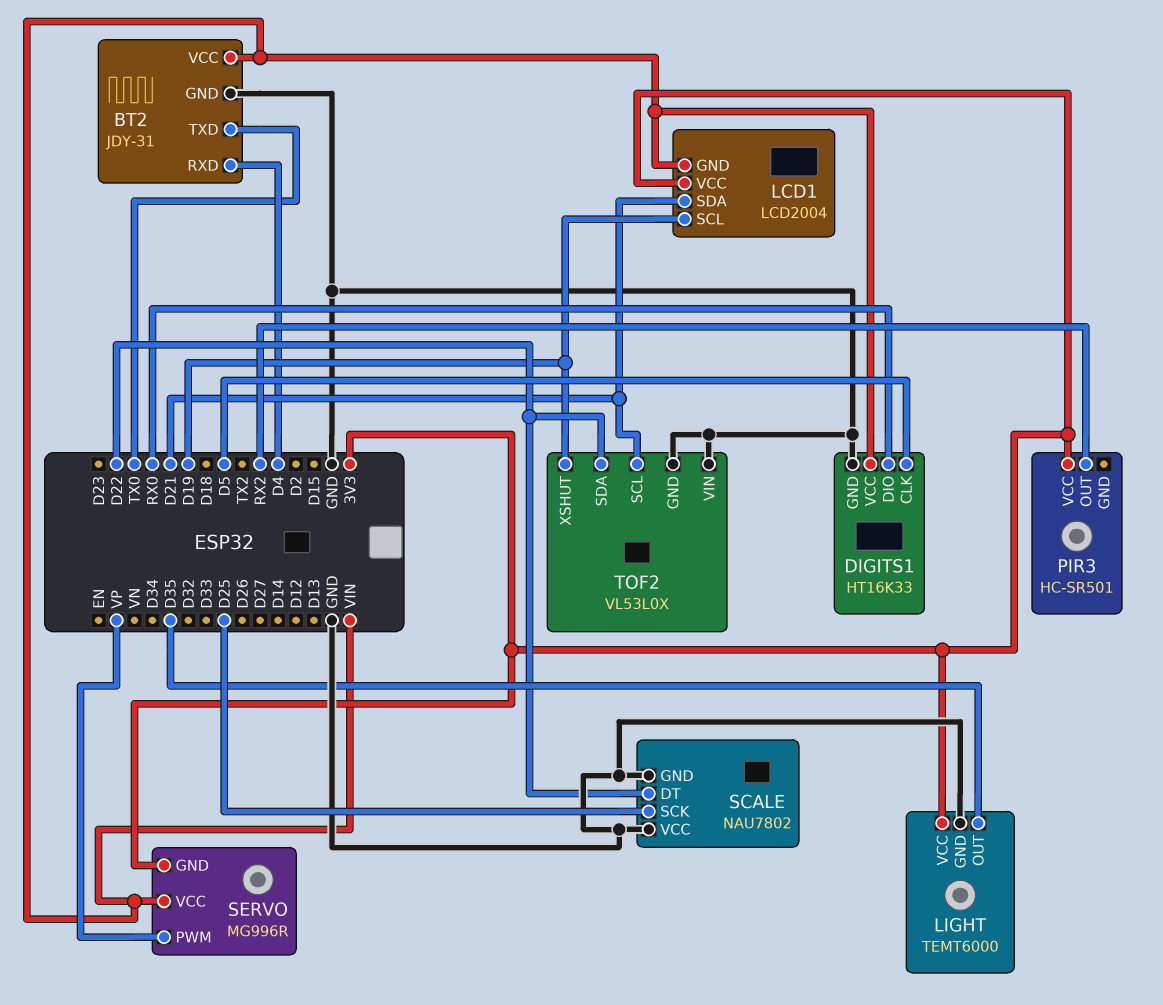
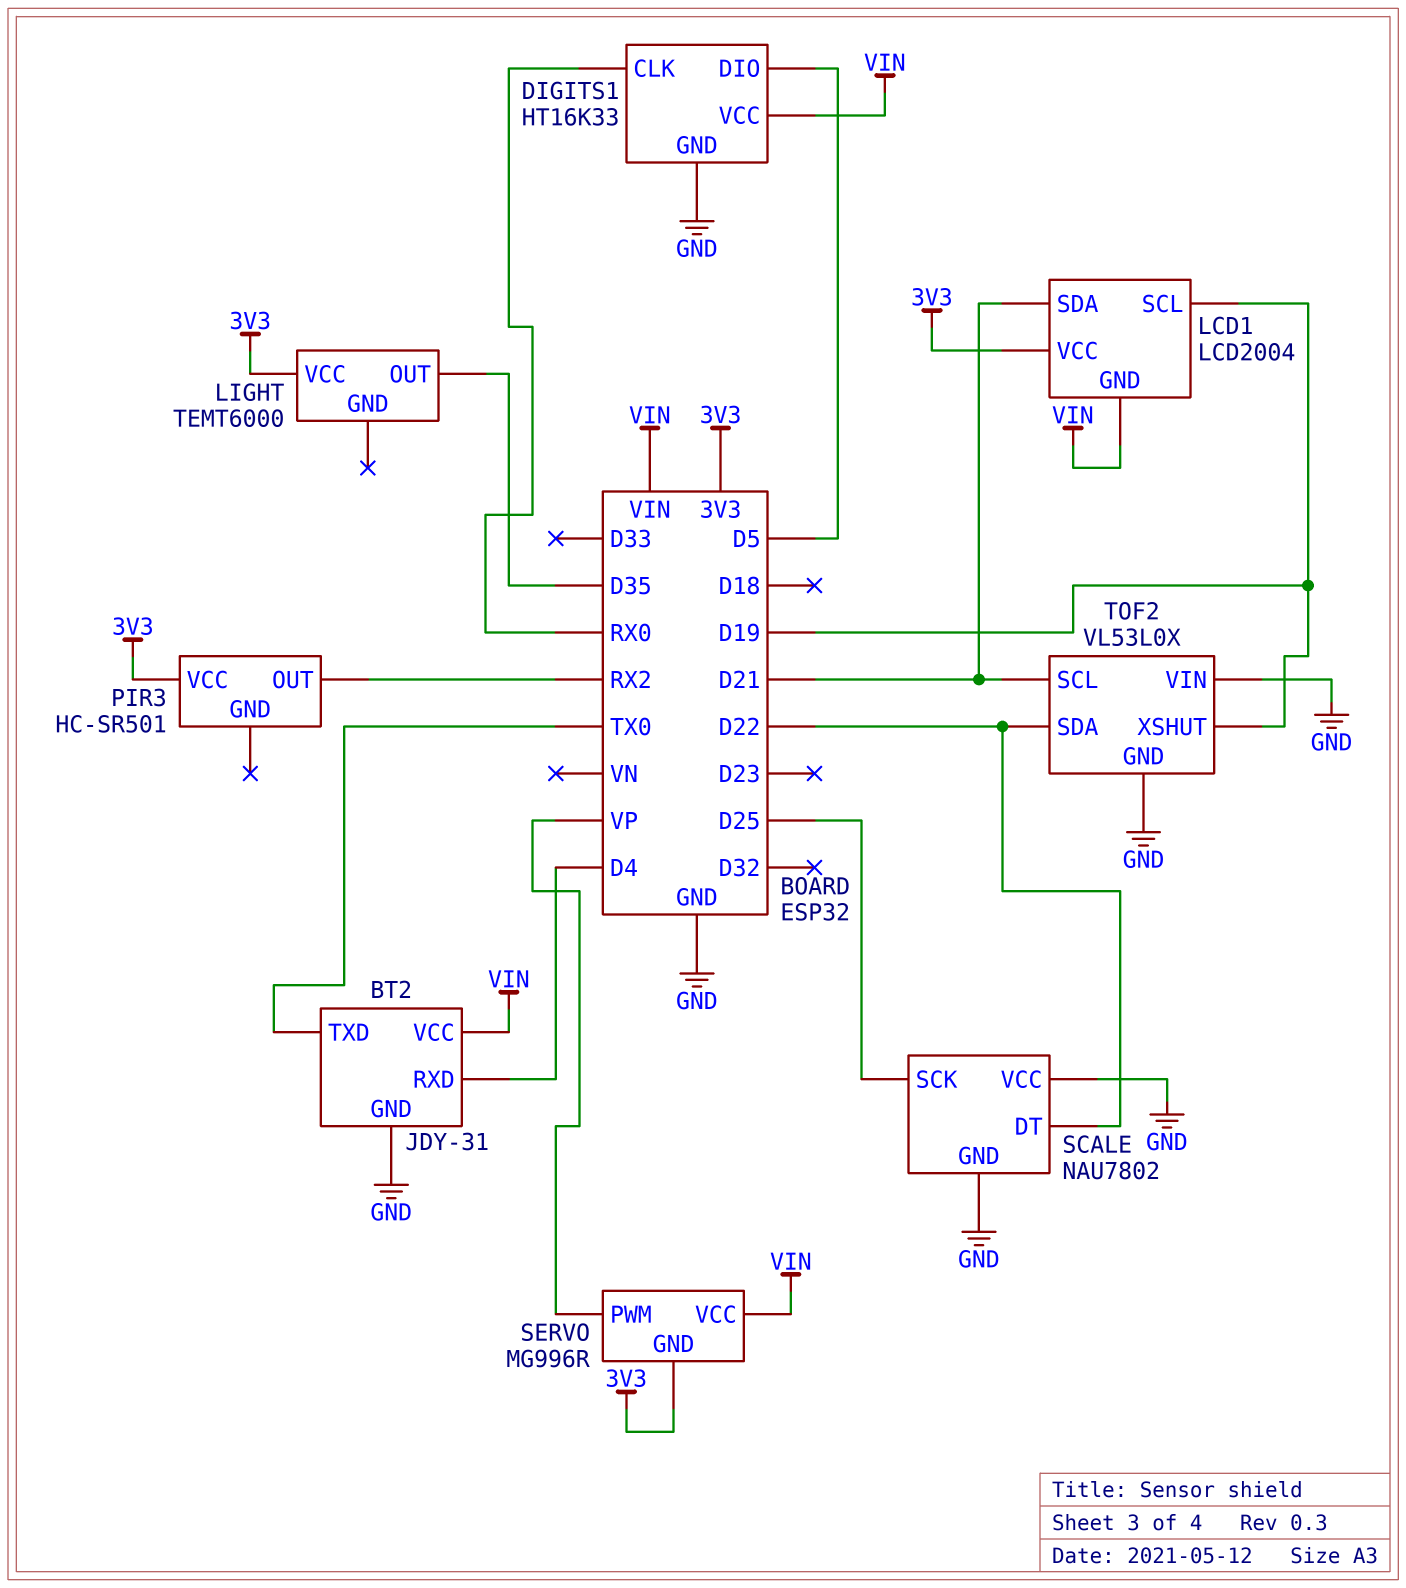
DIGITS1 pin CLK: D5 -> RX0
DIGITS1 pin DIO: RX0 -> D5
LIGHT pin GND: GND -> none

